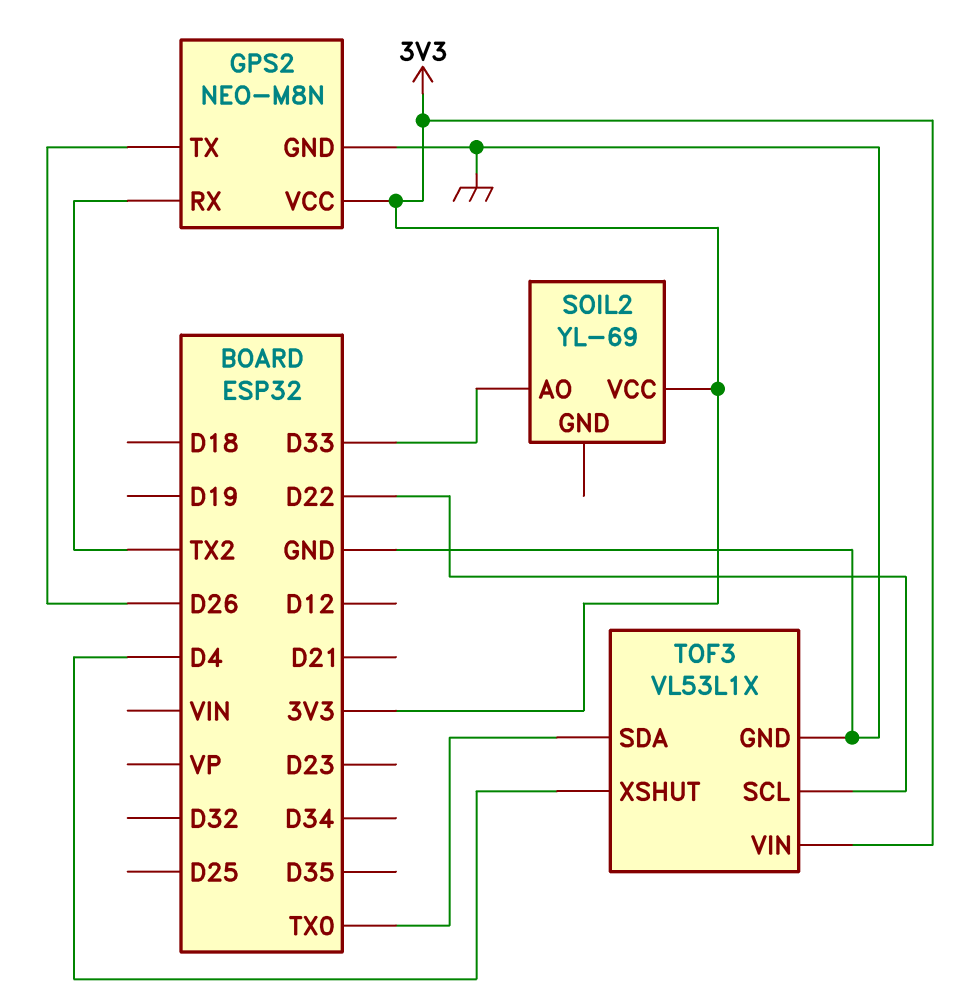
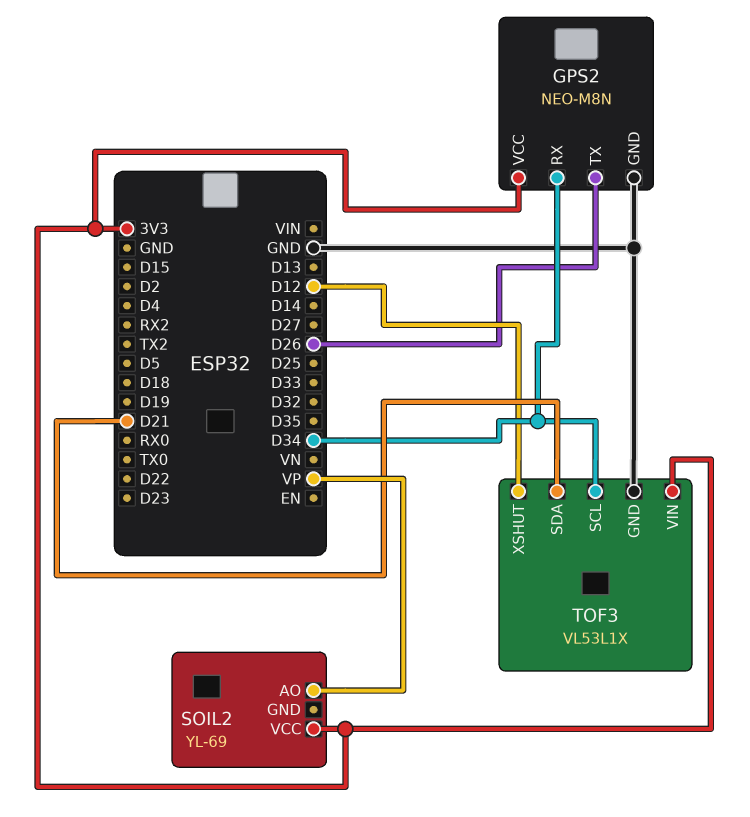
GPS2 pin RX: TX2 -> D34
SOIL2 pin AO: D33 -> VP
TOF3 pin SCL: D22 -> D34
TOF3 pin SDA: TX0 -> D21
TOF3 pin XSHUT: D4 -> D12

